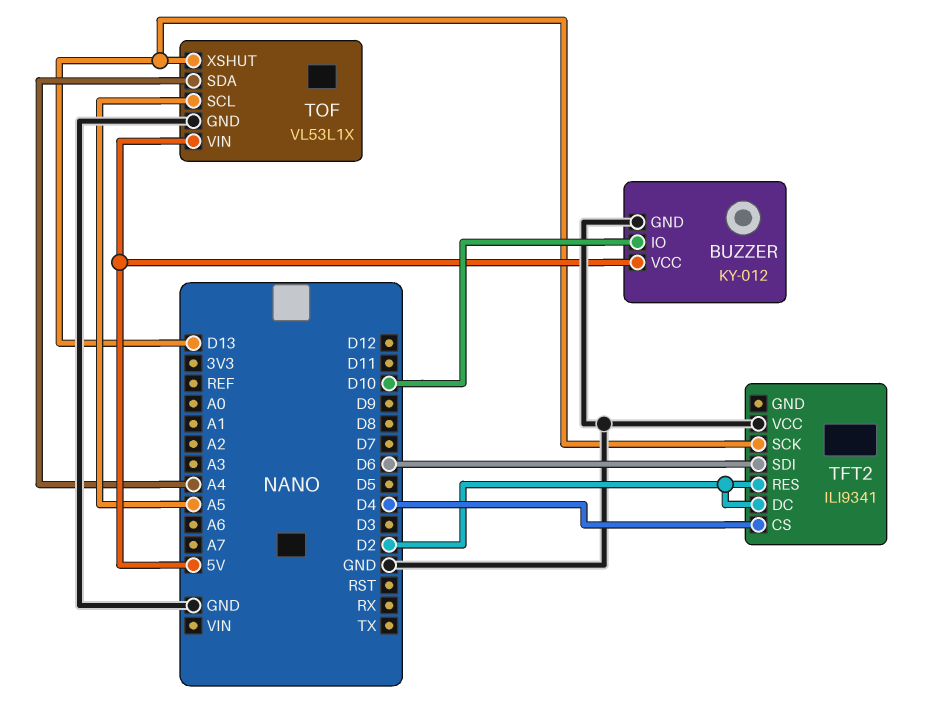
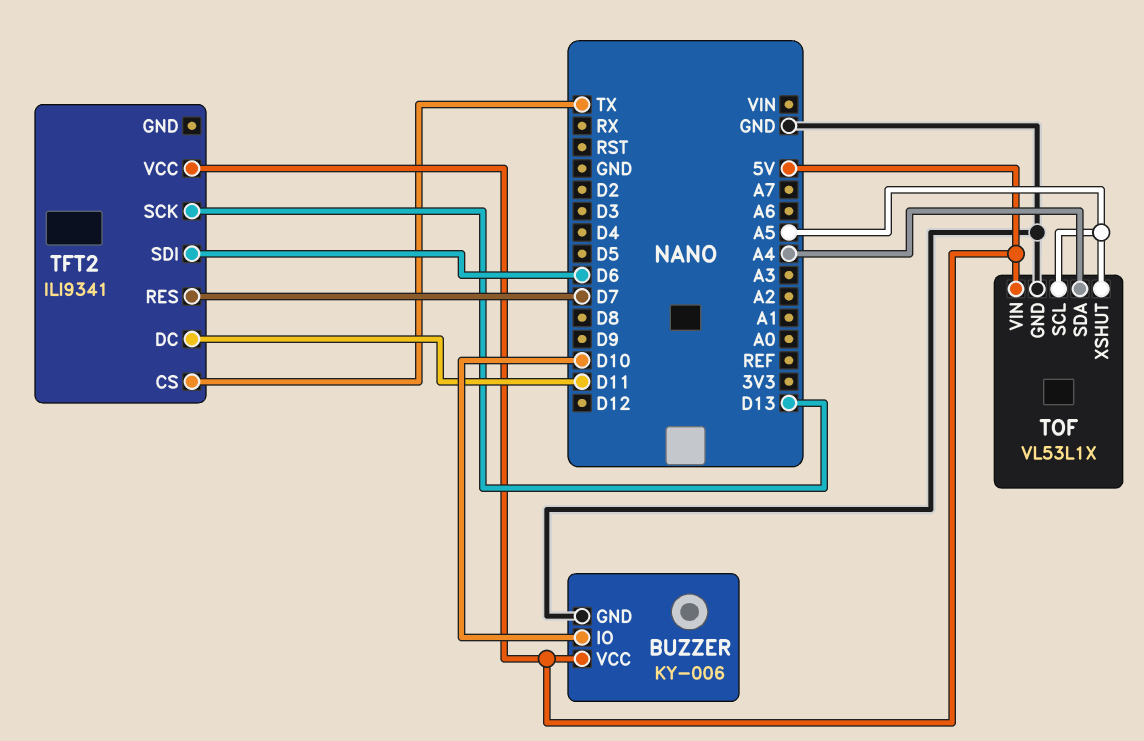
BUZZER: KY-012 -> KY-006
TFT2 pin CS: D4 -> TX
TFT2 pin DC: D2 -> D11
TFT2 pin RES: D2 -> D7
TFT2 pin VCC: GND -> 5V
TOF pin XSHUT: D13 -> A5

